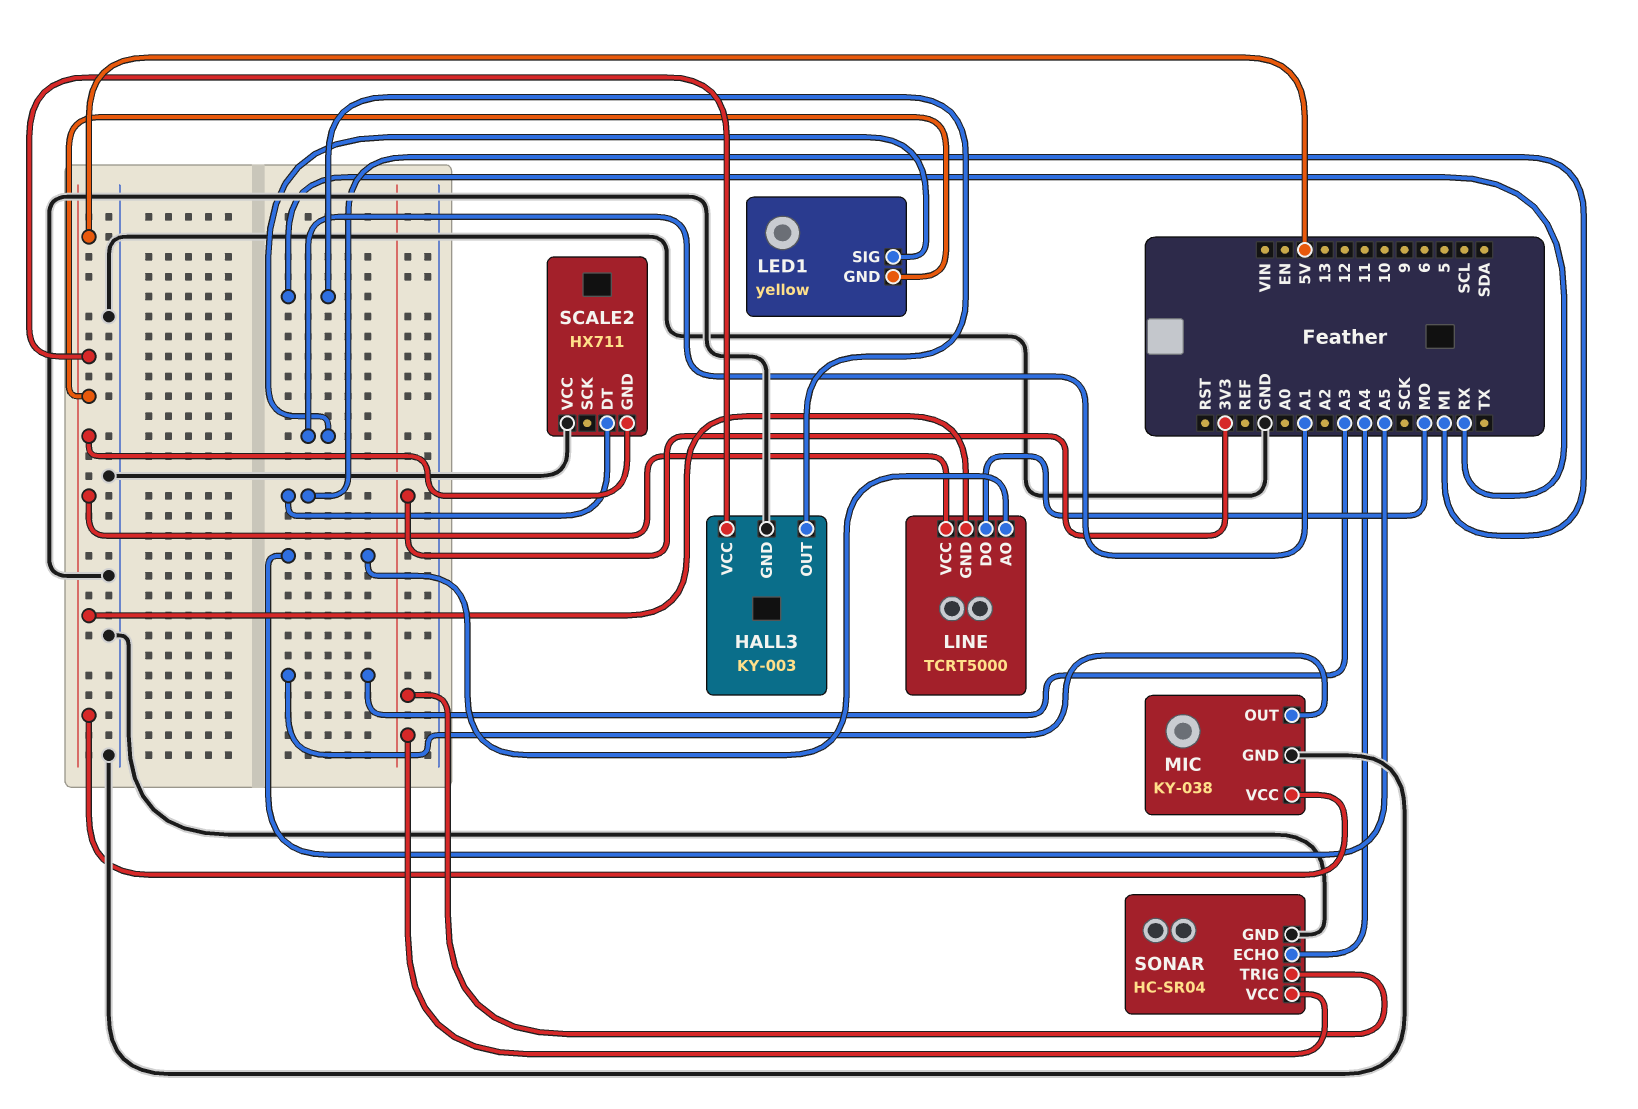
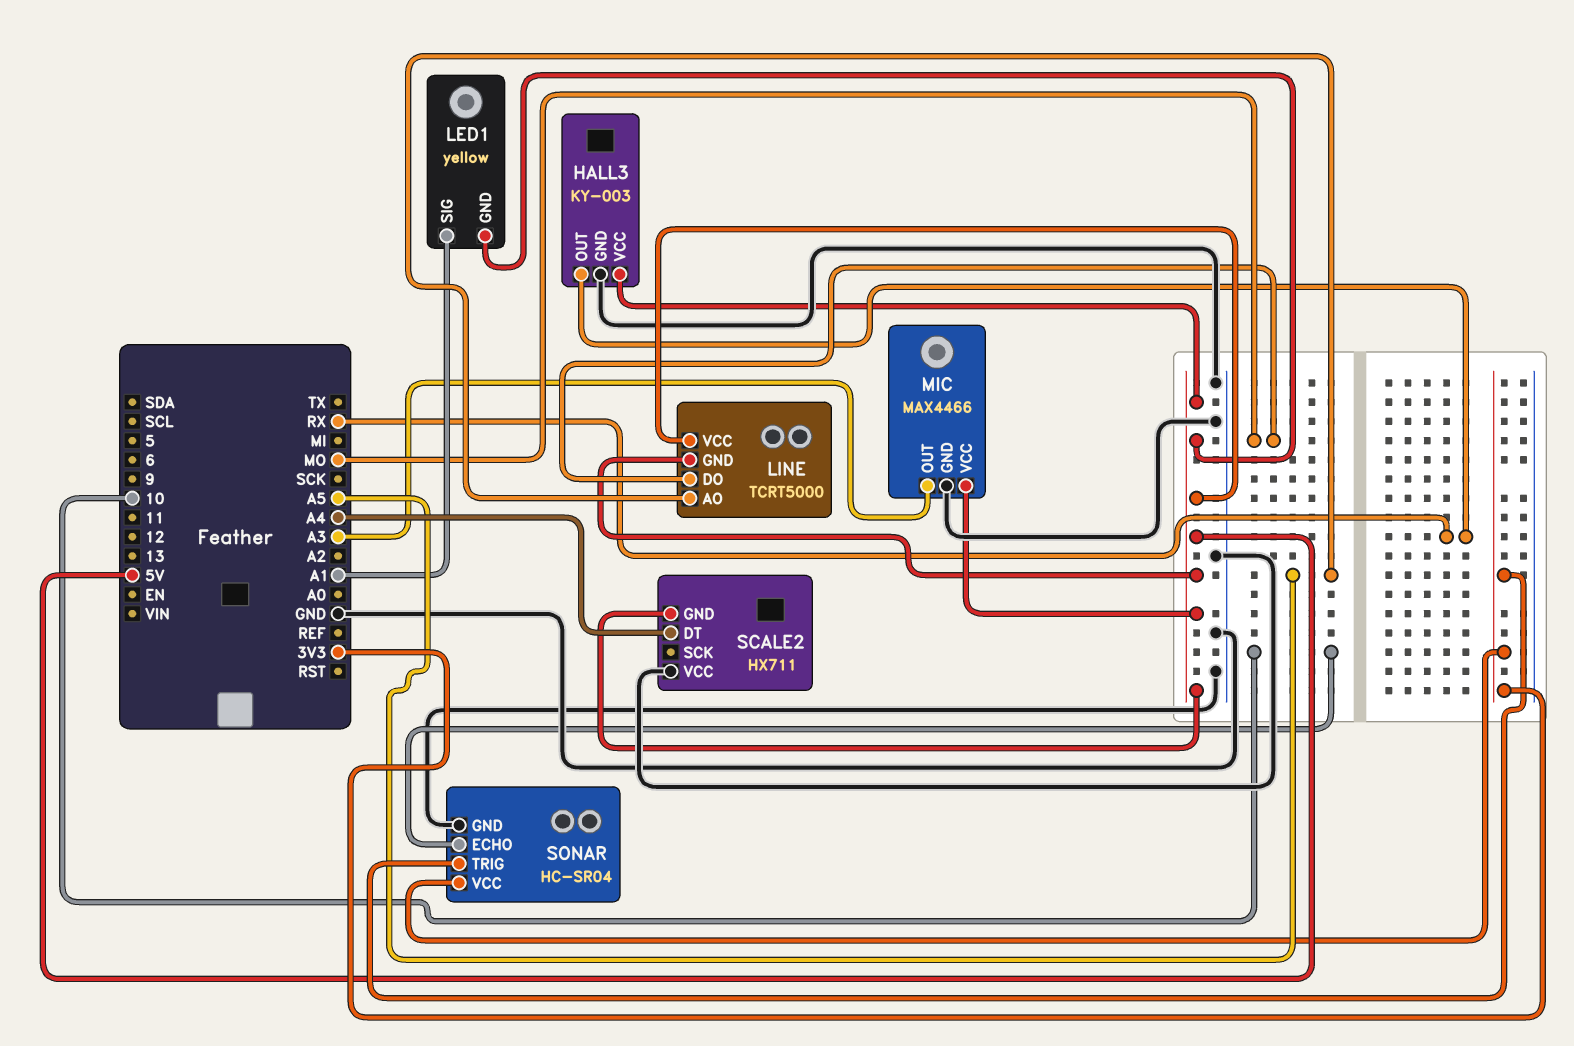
MIC: KY-038 -> MAX4466
SCALE2 pin DT: MI -> A4
SONAR pin ECHO: A4 -> 10

